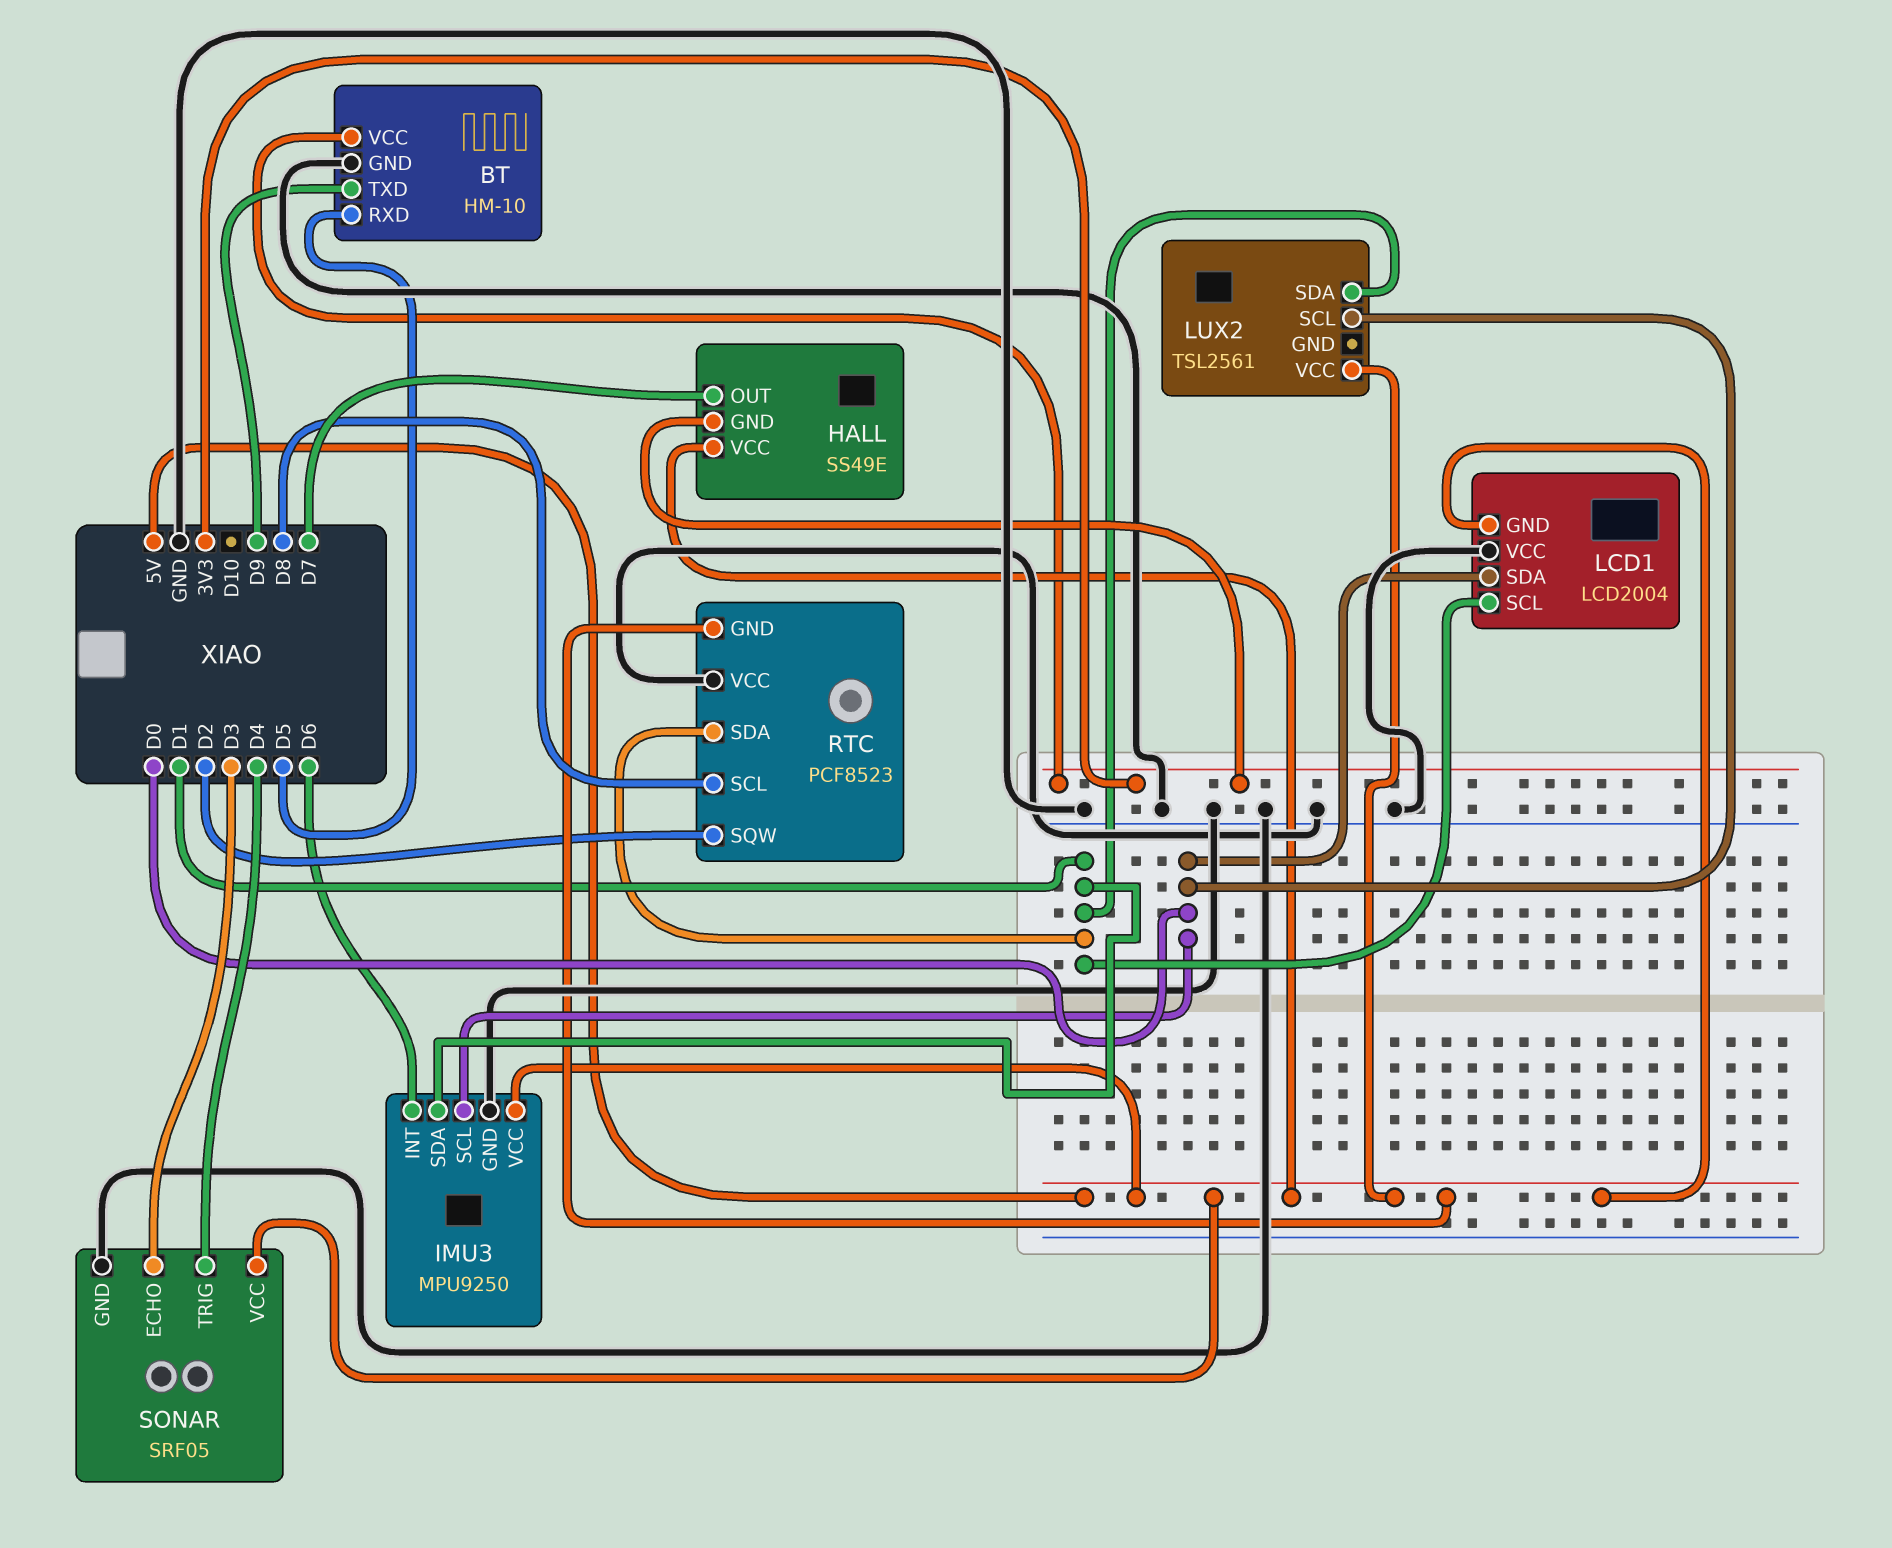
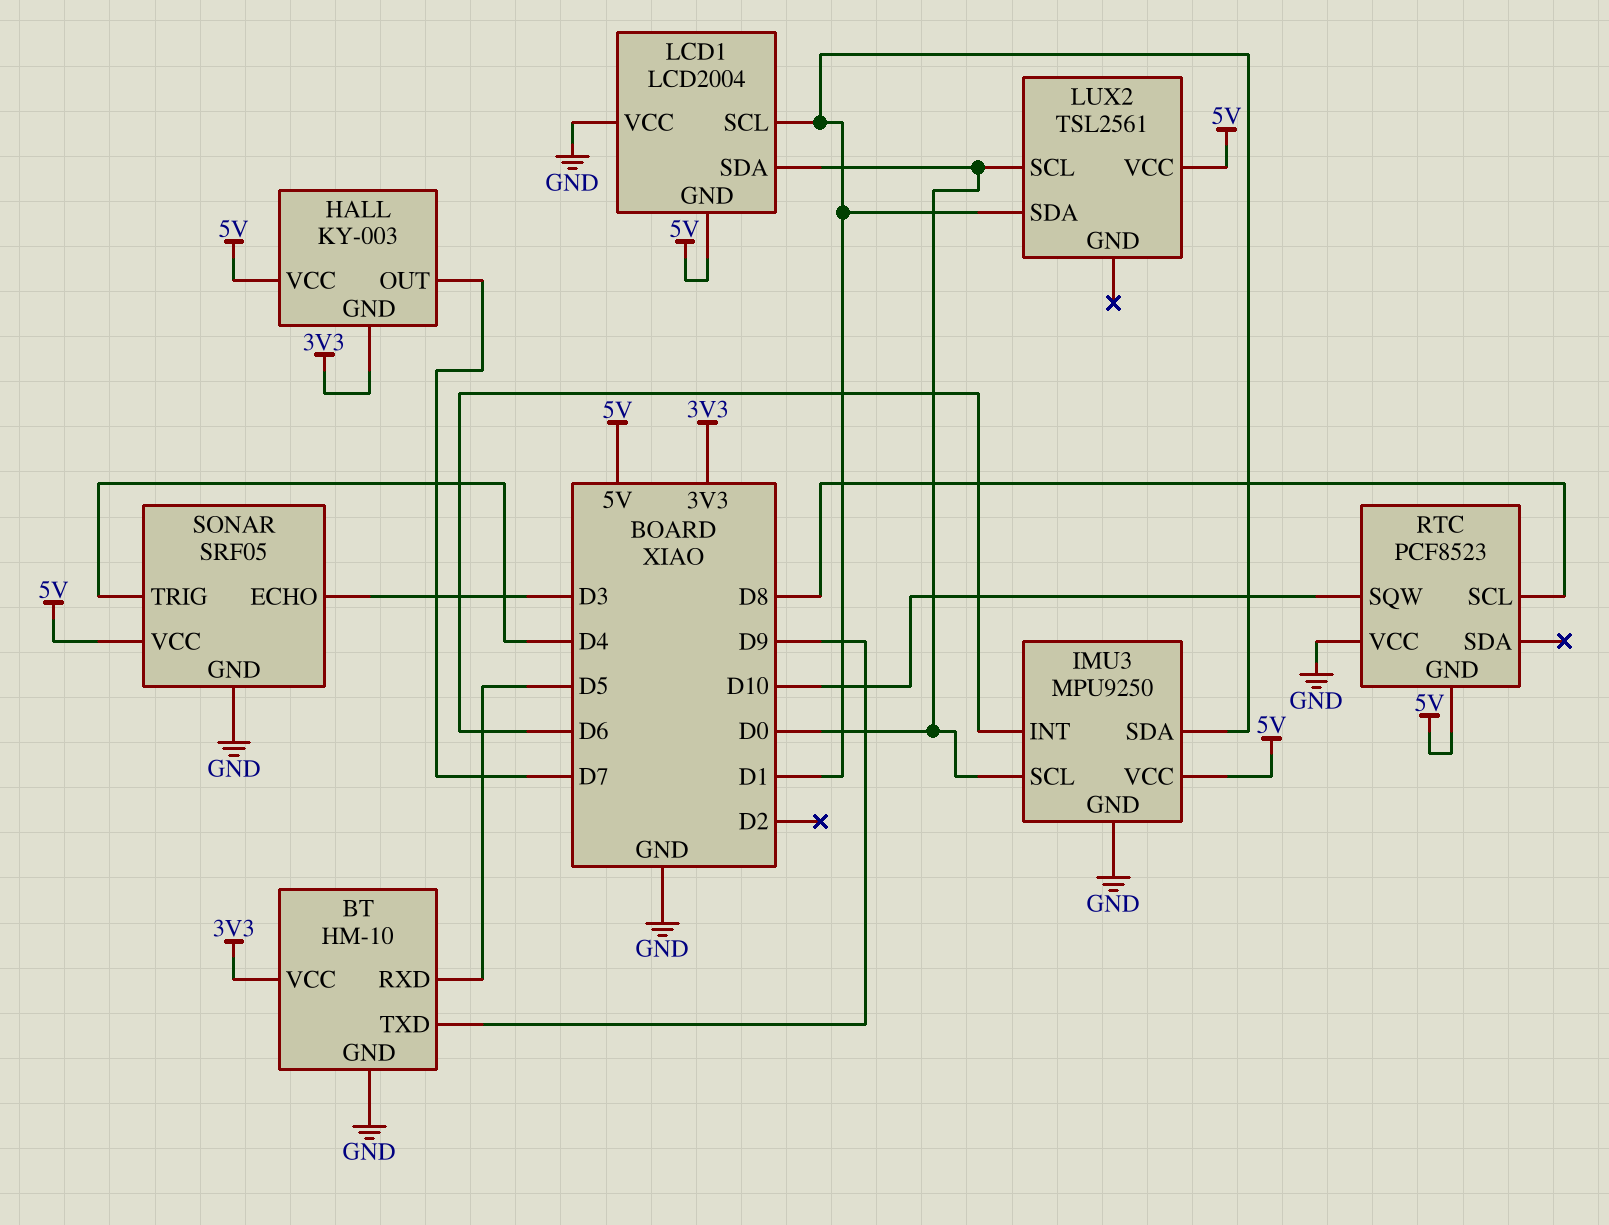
HALL: SS49E -> KY-003
RTC pin SDA: D1 -> none
RTC pin SQW: D2 -> D10

